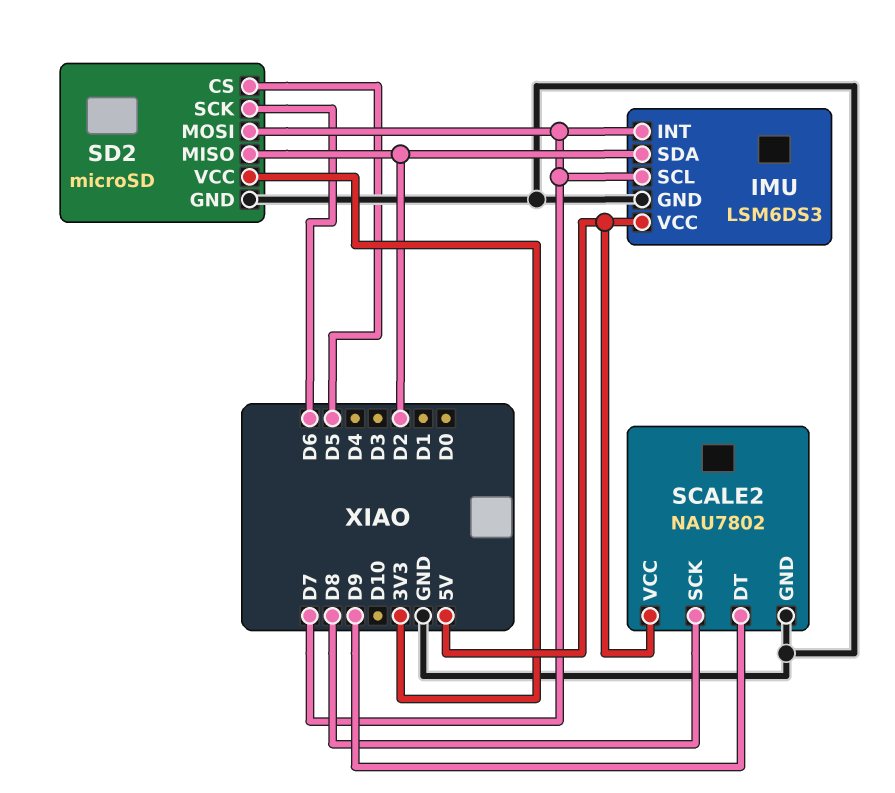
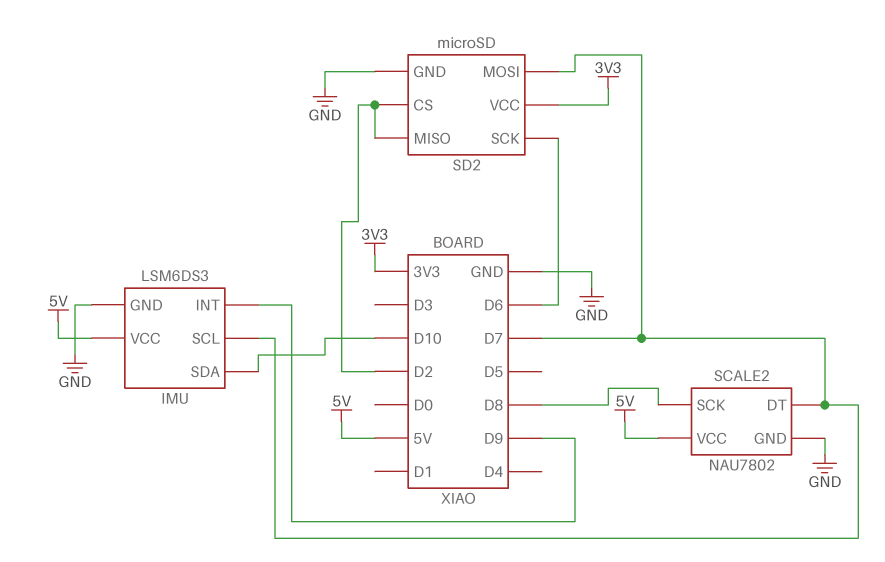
IMU pin INT: D7 -> D9
IMU pin SDA: D2 -> D10
SCALE2 pin DT: D9 -> D7
SD2 pin CS: D5 -> D2

